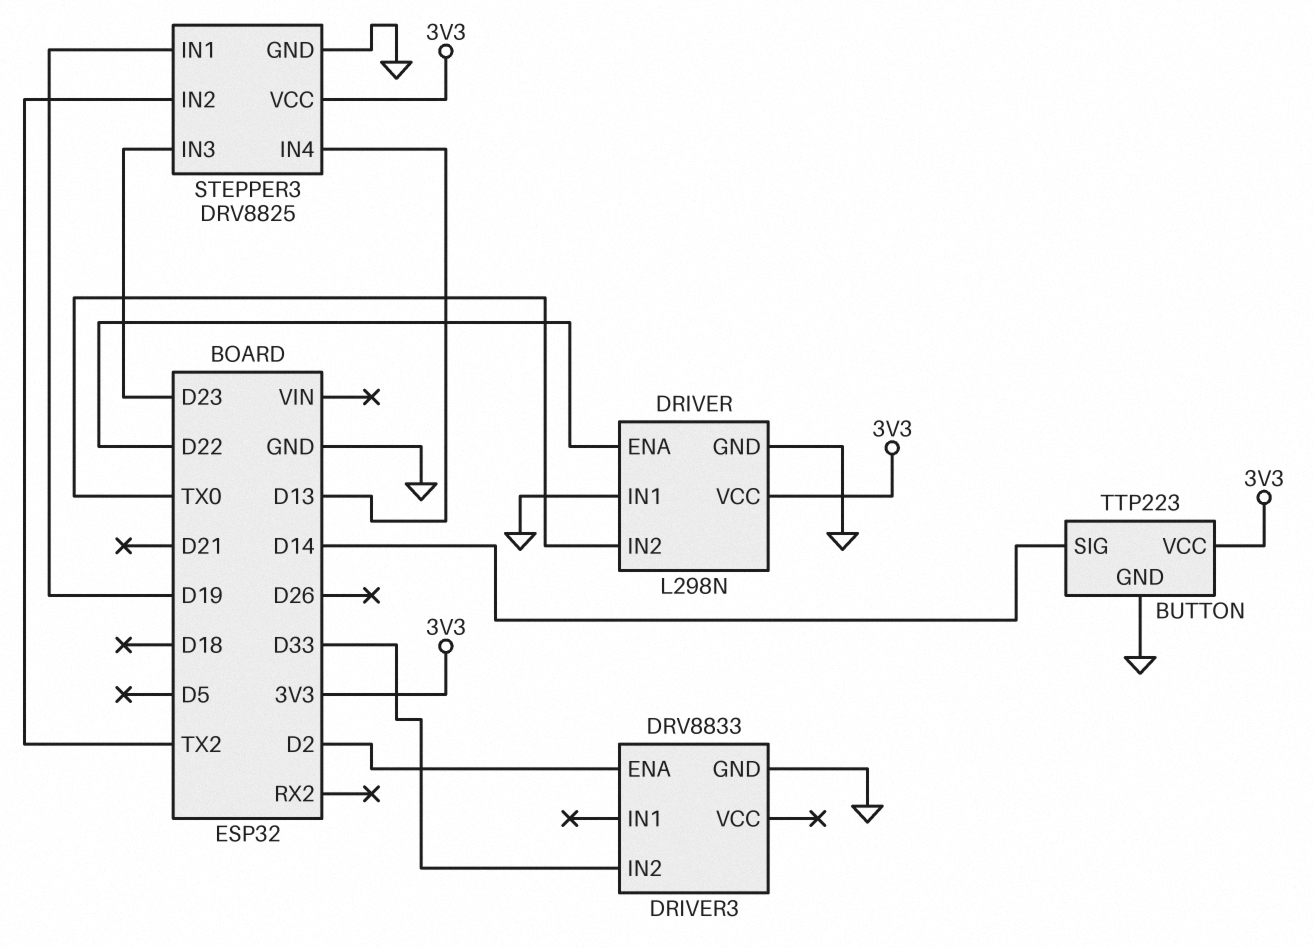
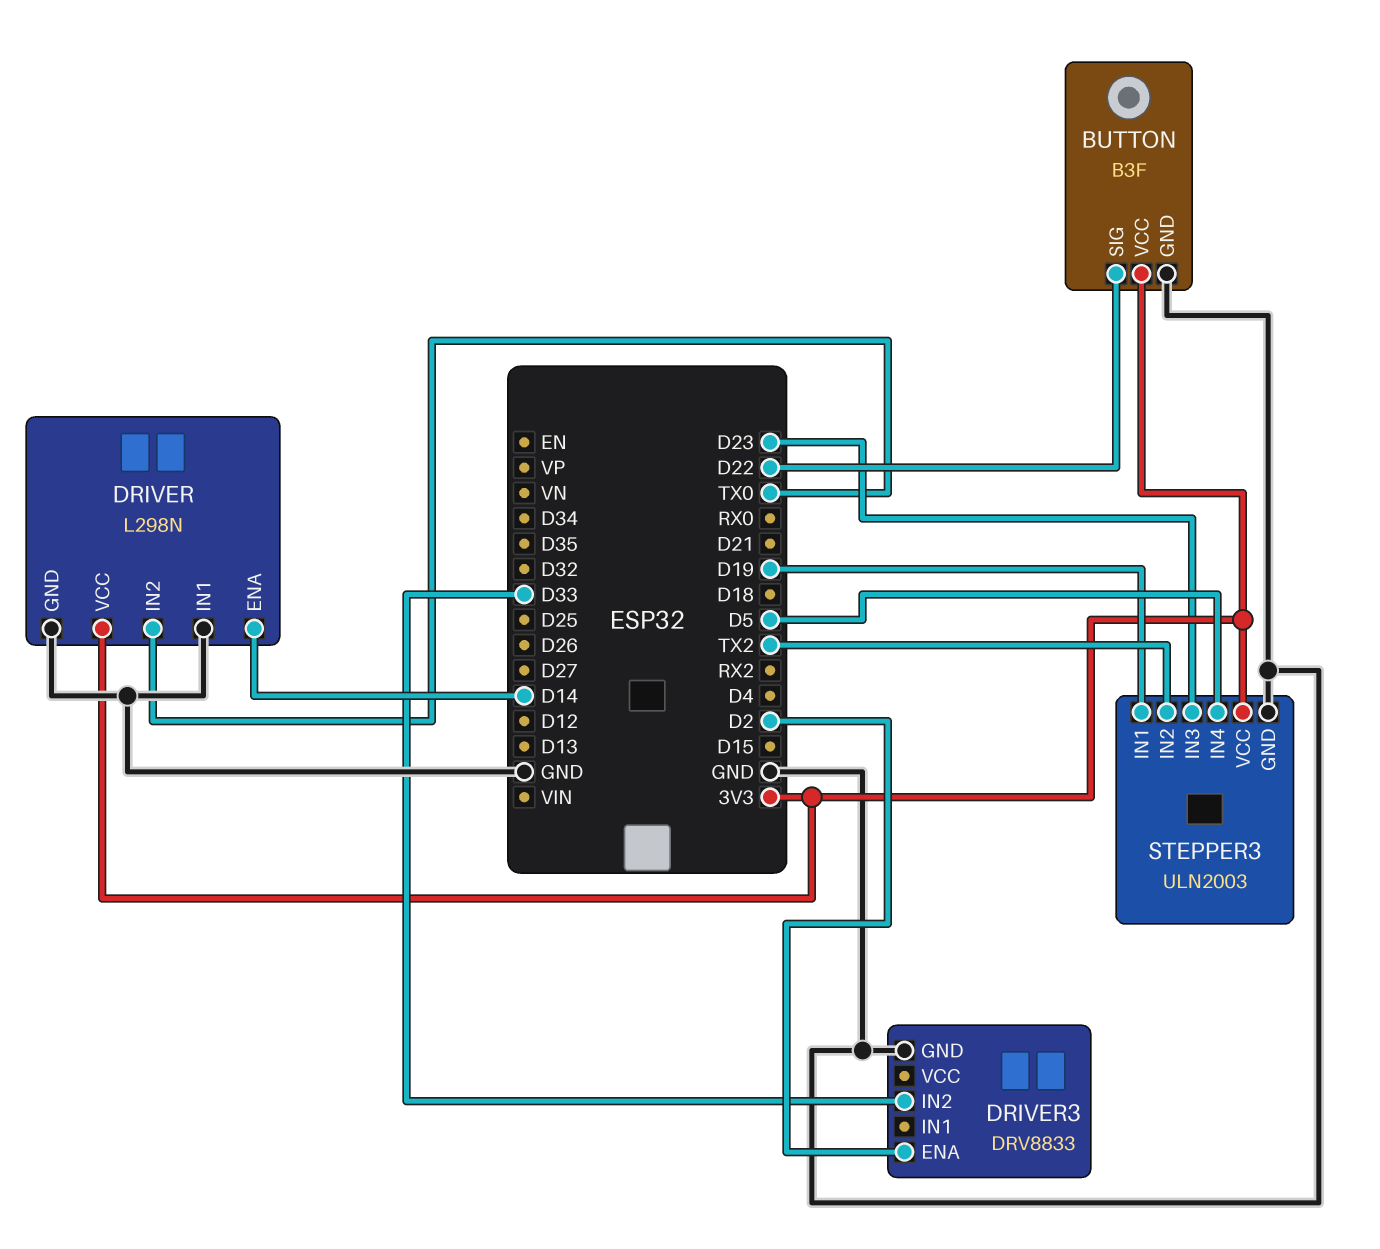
BUTTON: TTP223 -> B3F
BUTTON pin SIG: D14 -> D22
DRIVER pin ENA: D22 -> D14
STEPPER3: DRV8825 -> ULN2003
STEPPER3 pin IN4: D13 -> D5

